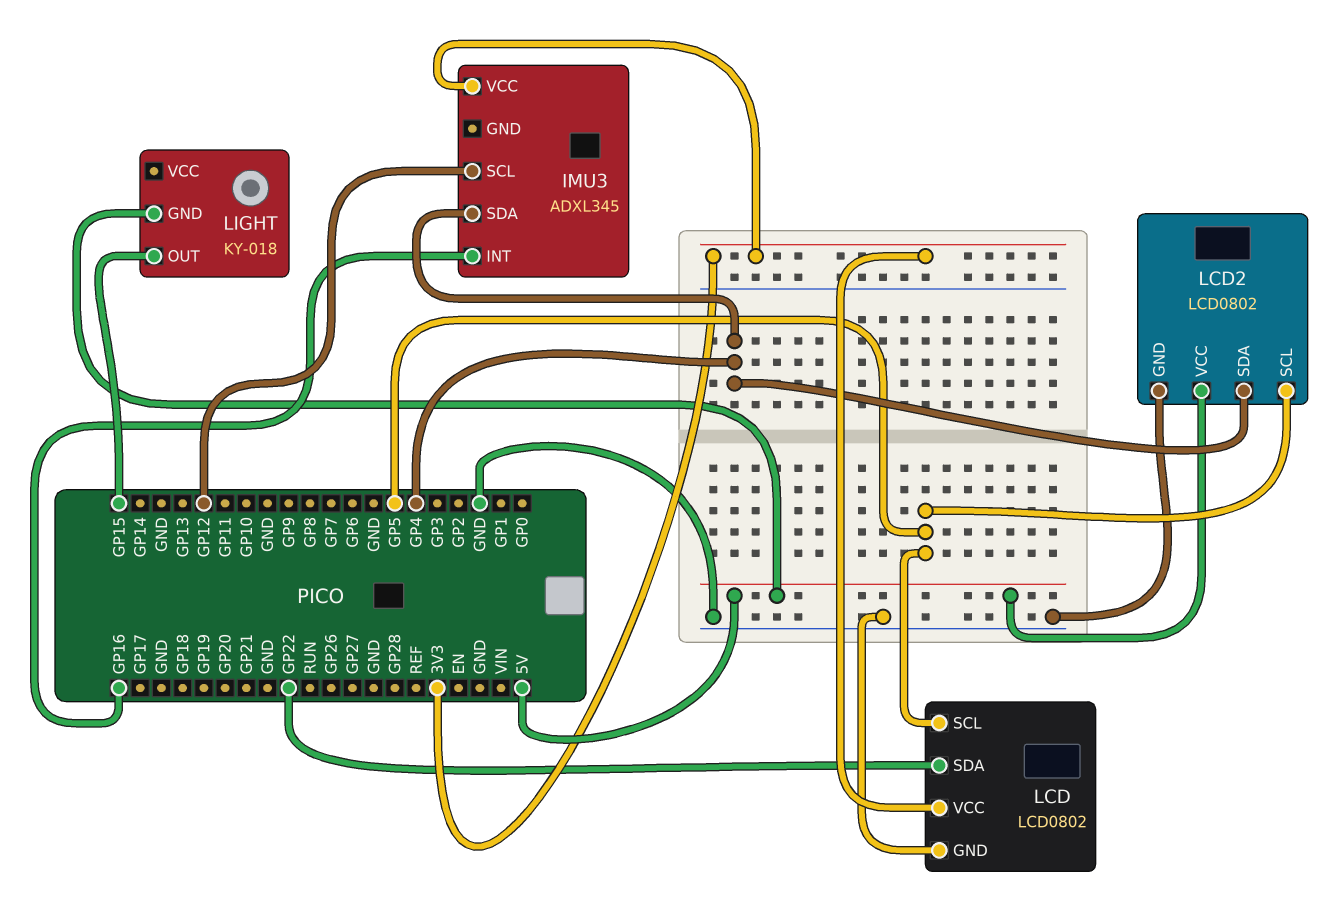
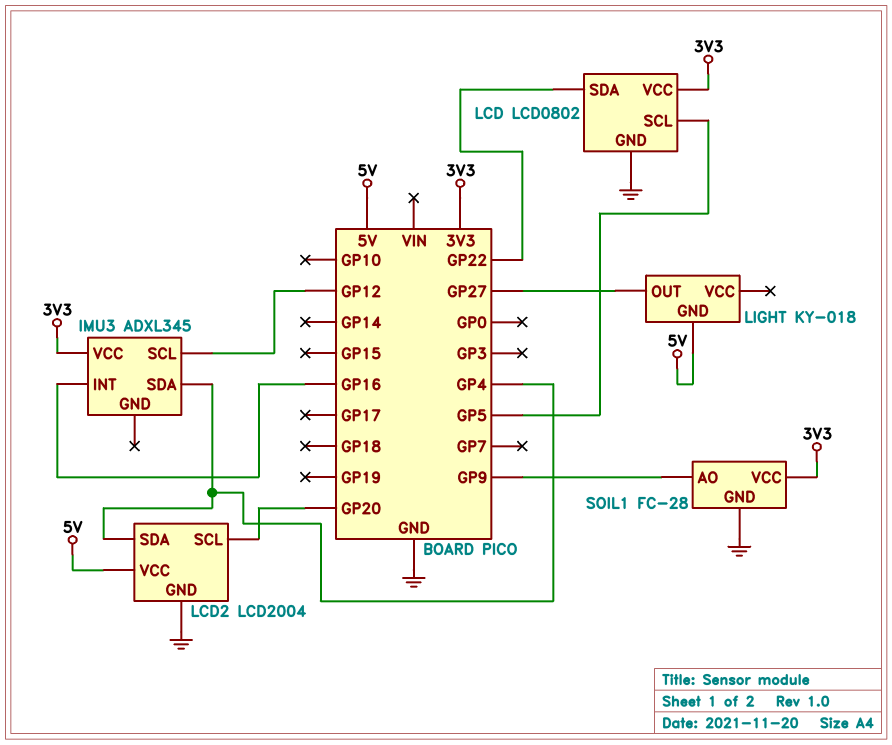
LCD2: LCD0802 -> LCD2004
LCD2 pin SCL: GP5 -> GP20
LIGHT pin OUT: GP15 -> GP27
SOIL1: none -> FC-28
SOIL1 pin AO: none -> GP9
SOIL1 pin GND: none -> GND
SOIL1 pin VCC: none -> 3V3

